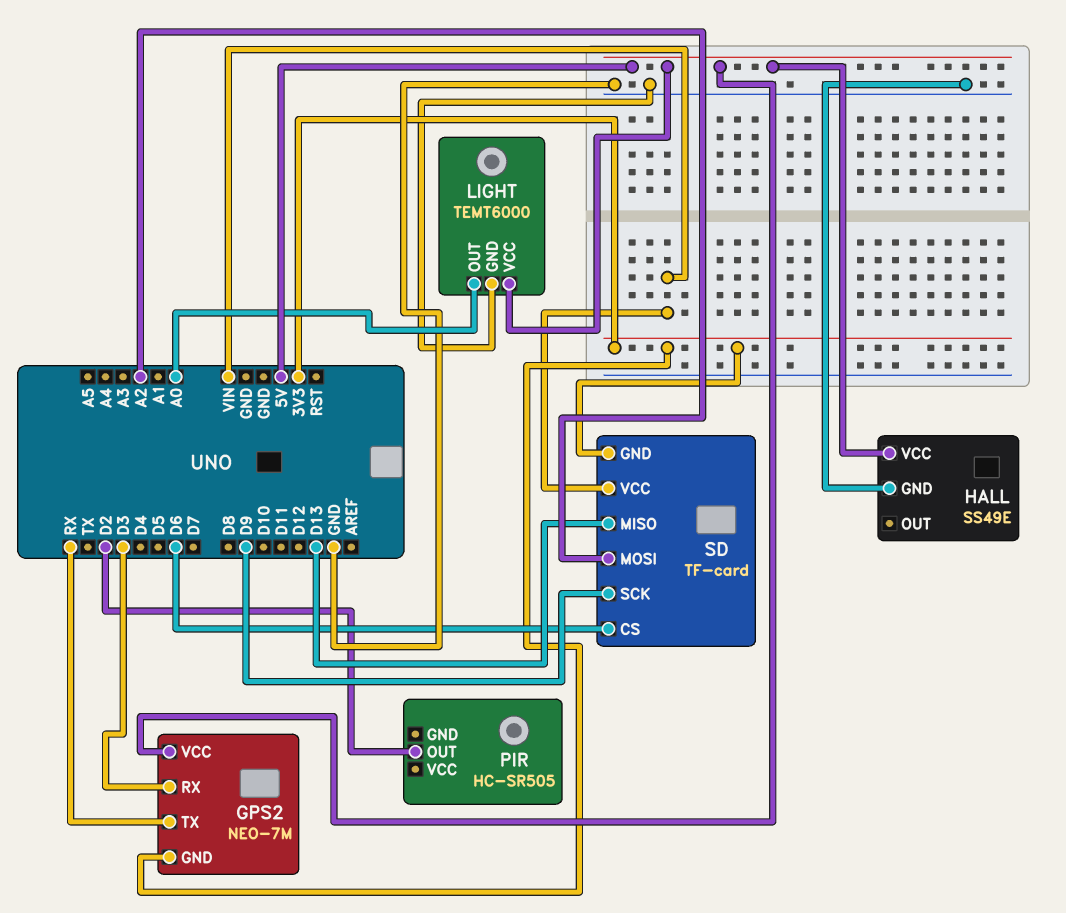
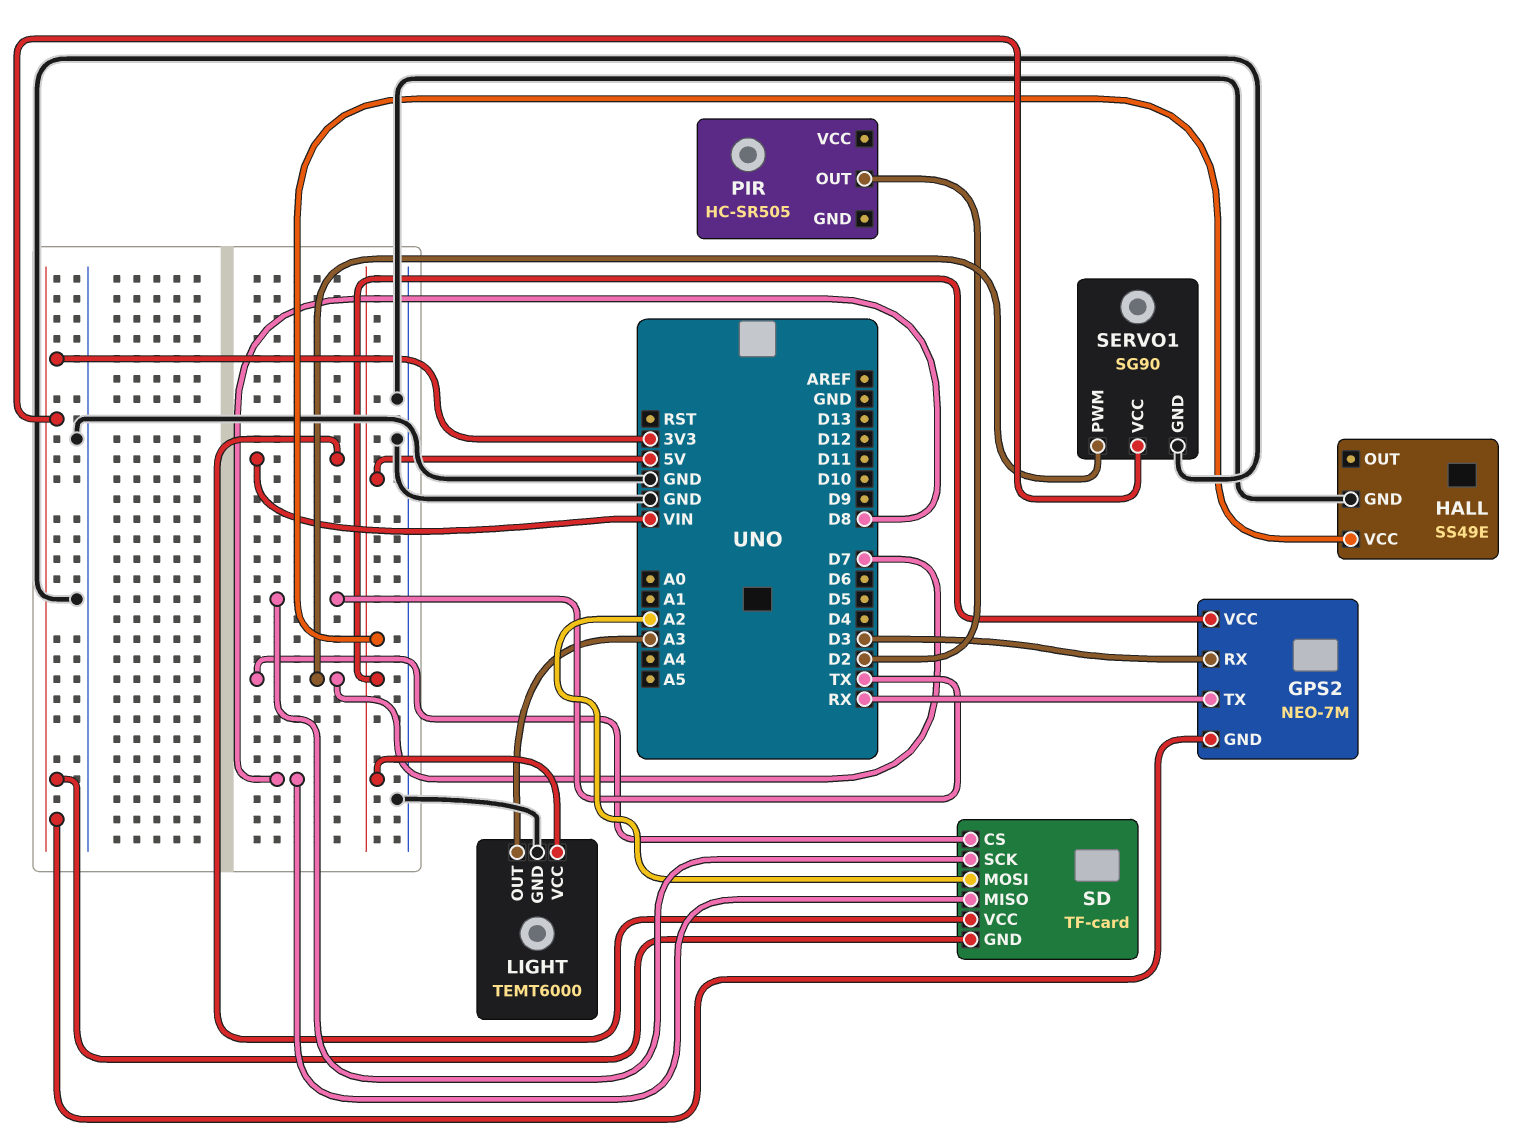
LIGHT pin OUT: A0 -> A3
SD pin CS: D6 -> D7
SD pin MISO: D13 -> D8
SD pin SCK: D9 -> TX
SERVO1: none -> SG90
SERVO1 pin GND: none -> GND
SERVO1 pin PWM: none -> D7
SERVO1 pin VCC: none -> 3V3

